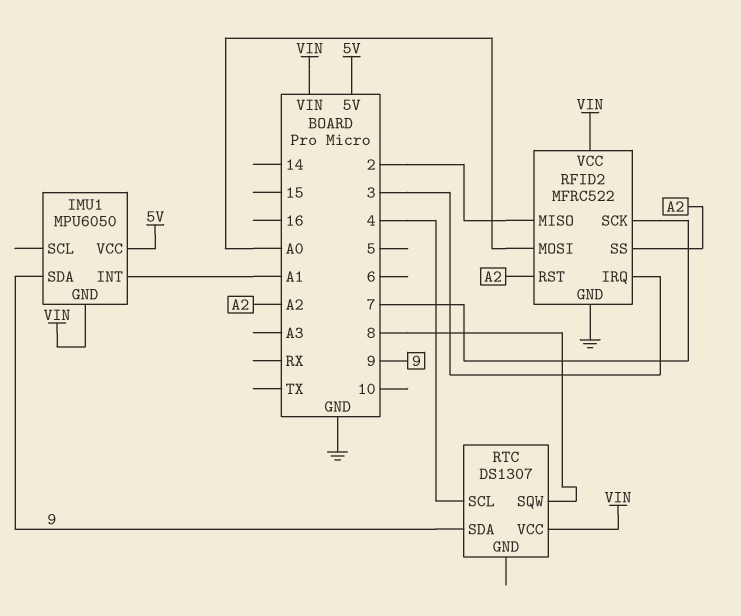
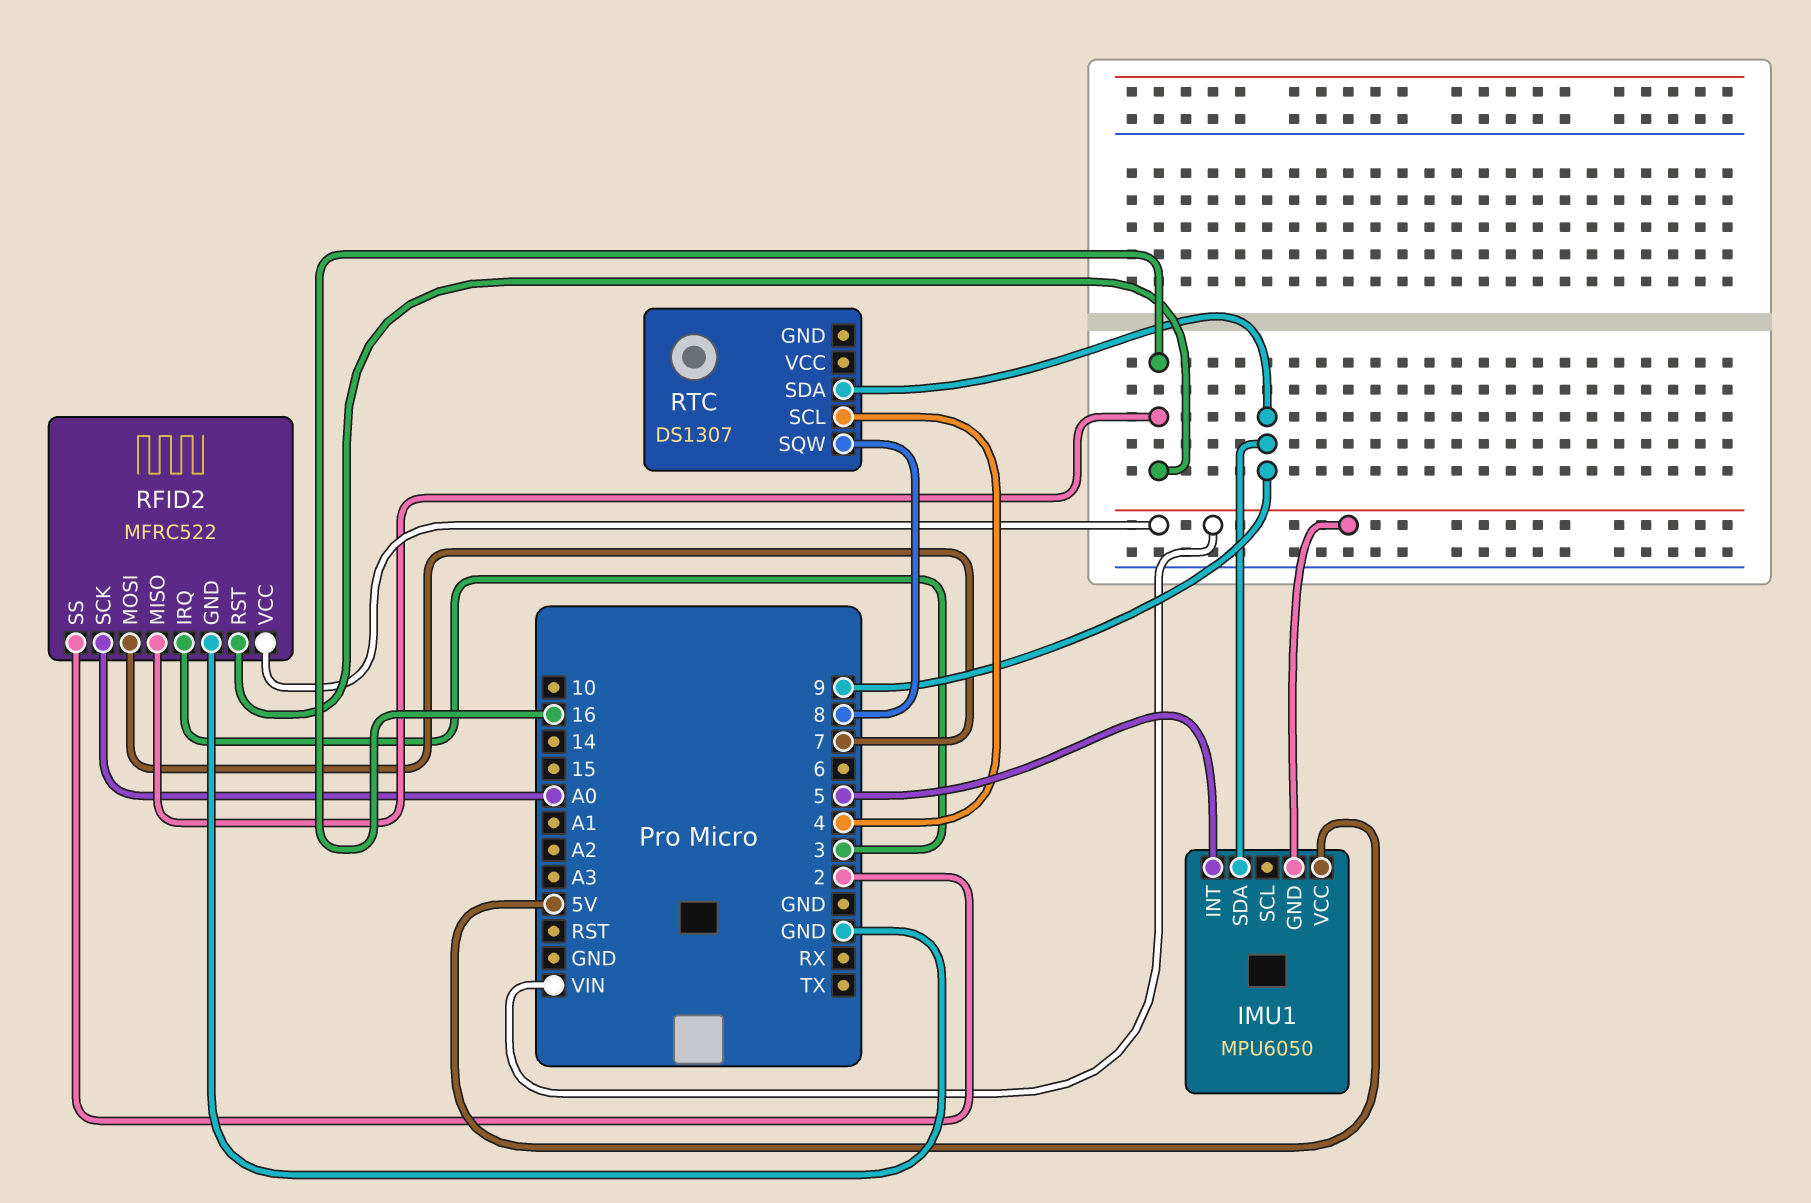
IMU1 pin INT: A1 -> 5
RFID2 pin MISO: 2 -> 16
RFID2 pin MOSI: A0 -> 7
RFID2 pin RST: A2 -> 16
RFID2 pin SCK: 7 -> A0
RFID2 pin SS: A2 -> 2
RTC pin VCC: VIN -> none

